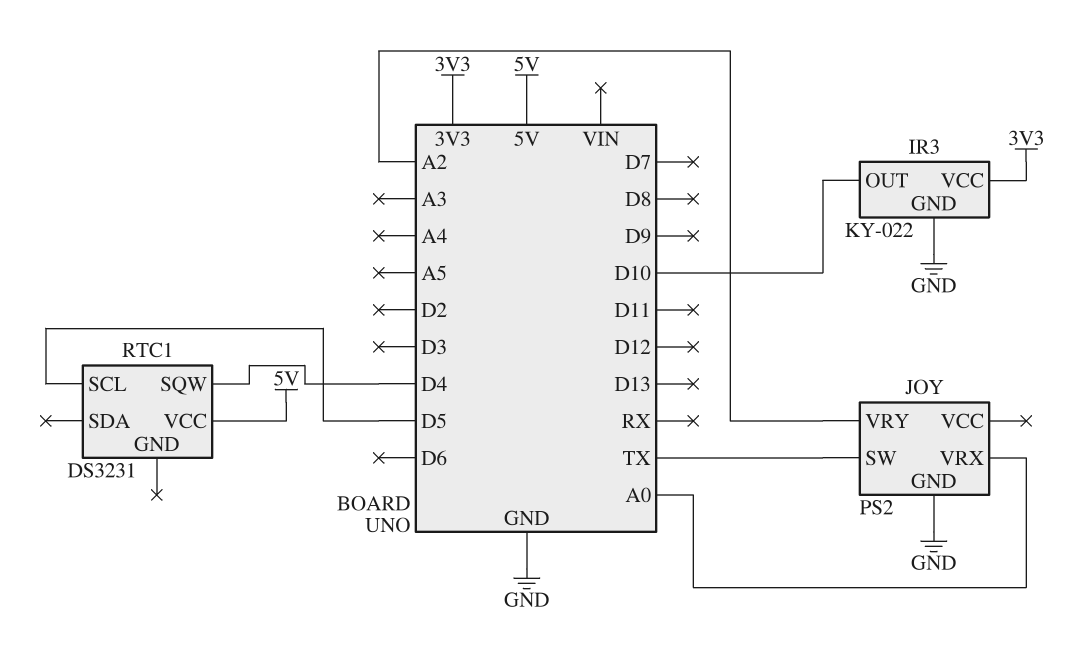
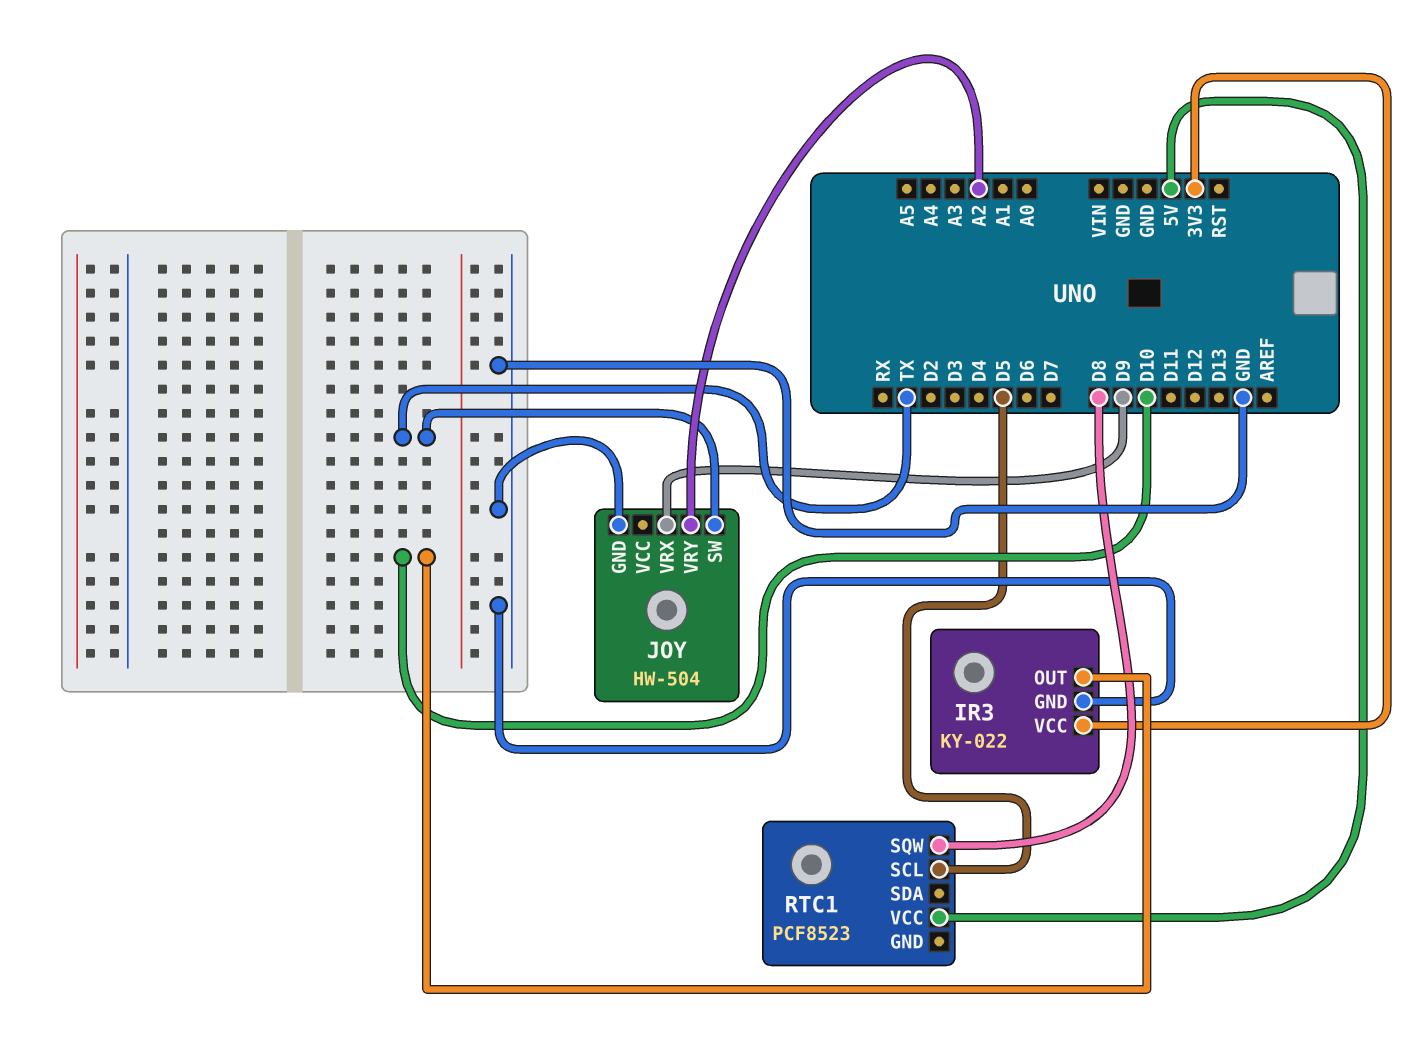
JOY: PS2 -> HW-504
JOY pin VRX: A0 -> D9
RTC1: DS3231 -> PCF8523
RTC1 pin SQW: D4 -> D8

